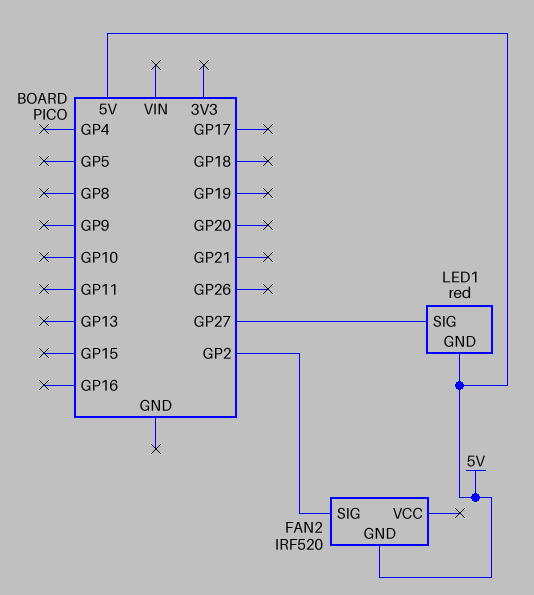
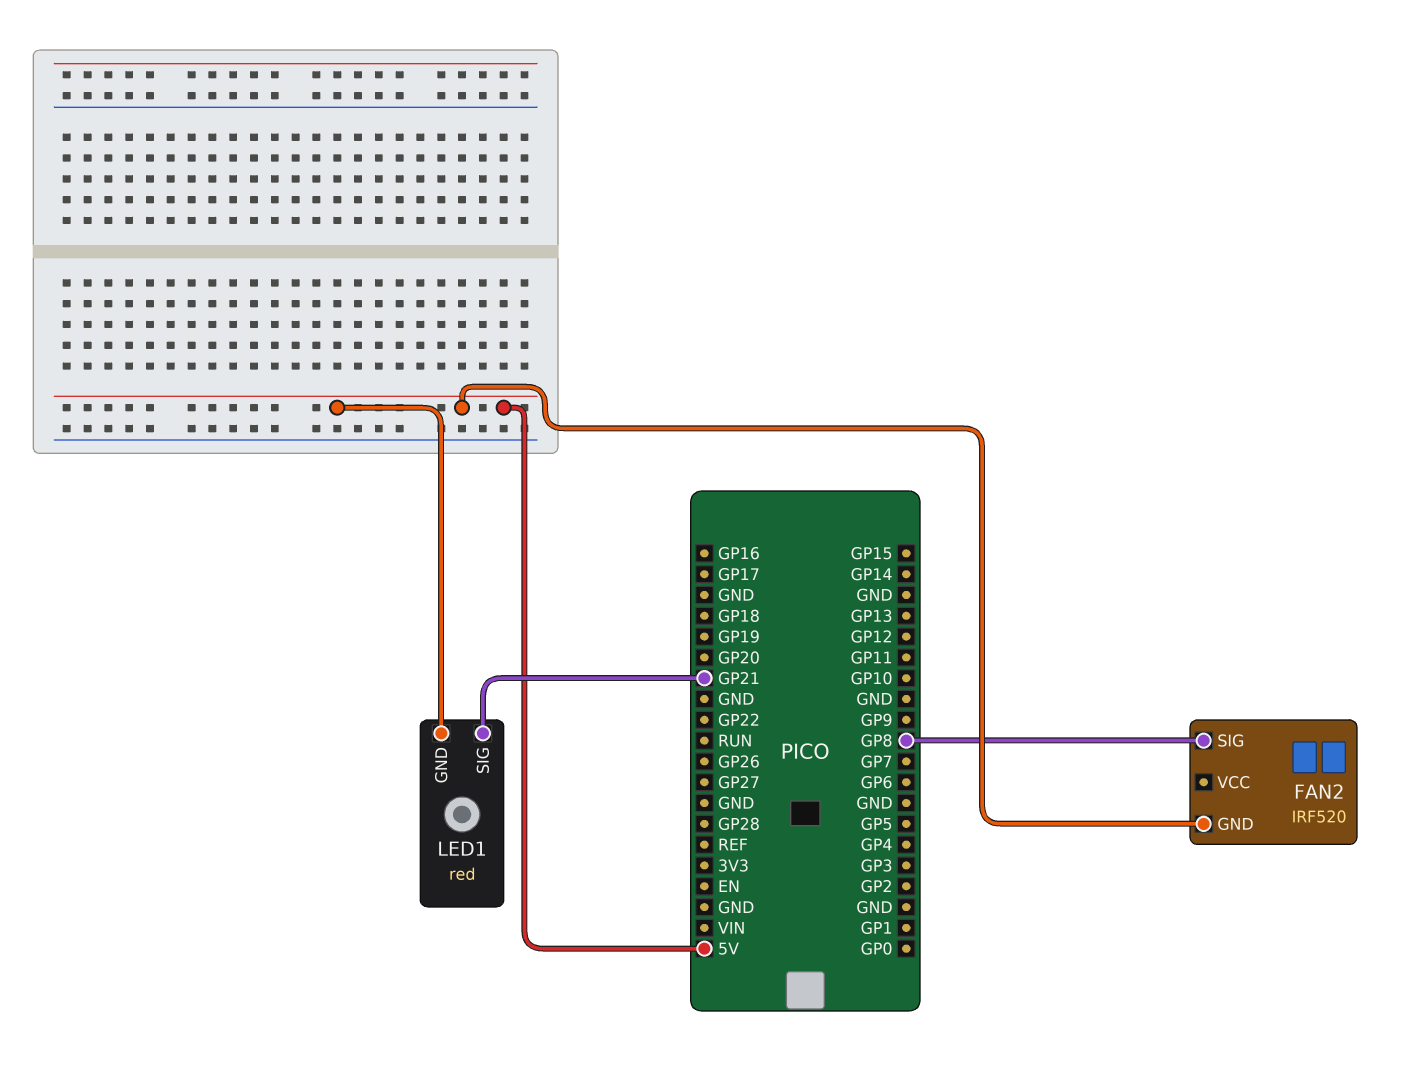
FAN2 pin SIG: GP2 -> GP8
LED1 pin SIG: GP27 -> GP21

